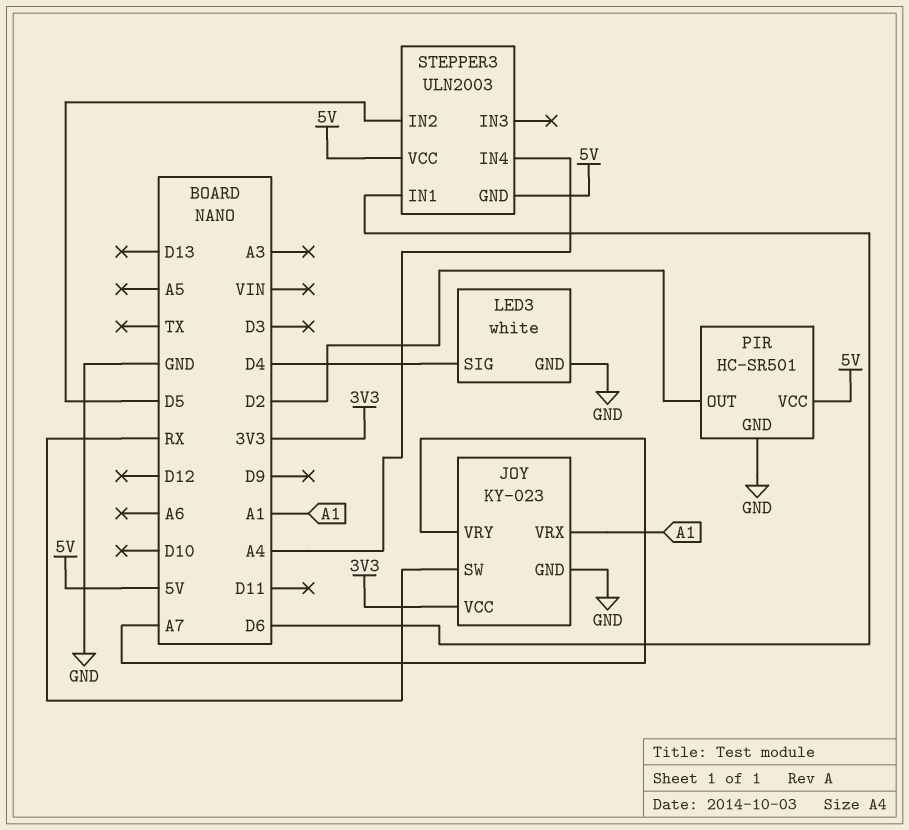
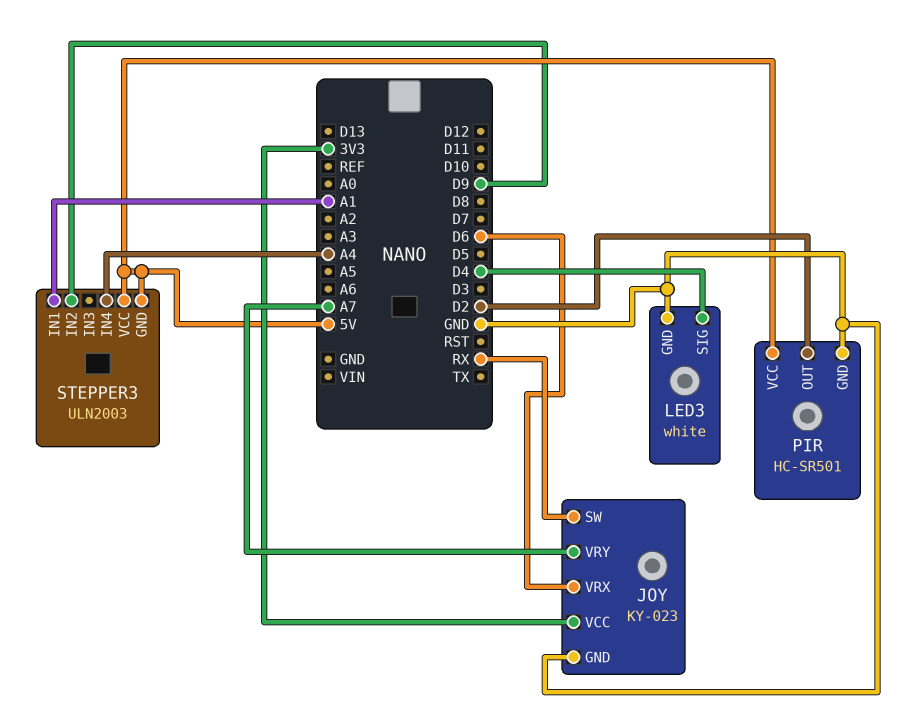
JOY pin VRX: A1 -> D6
STEPPER3 pin IN1: D6 -> A1
STEPPER3 pin IN2: D5 -> D9

